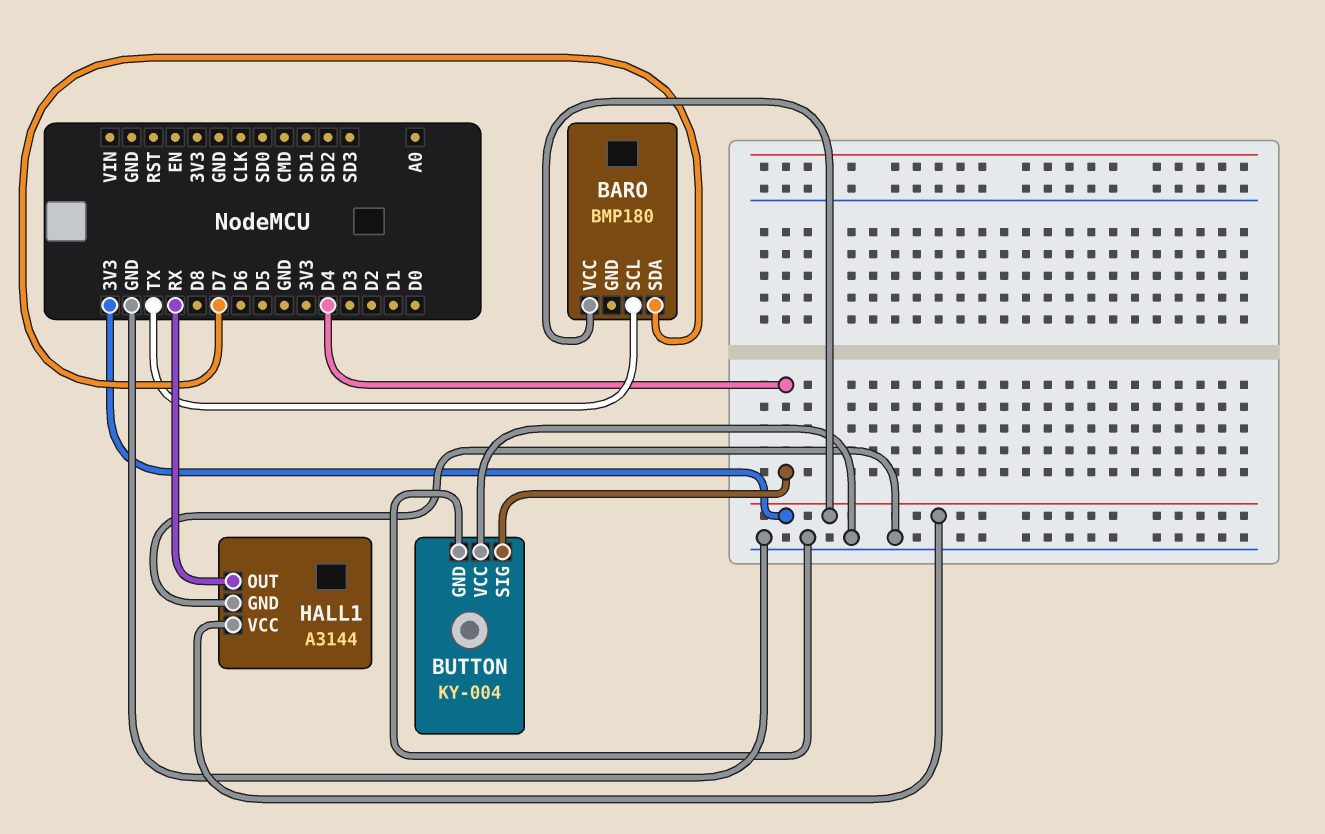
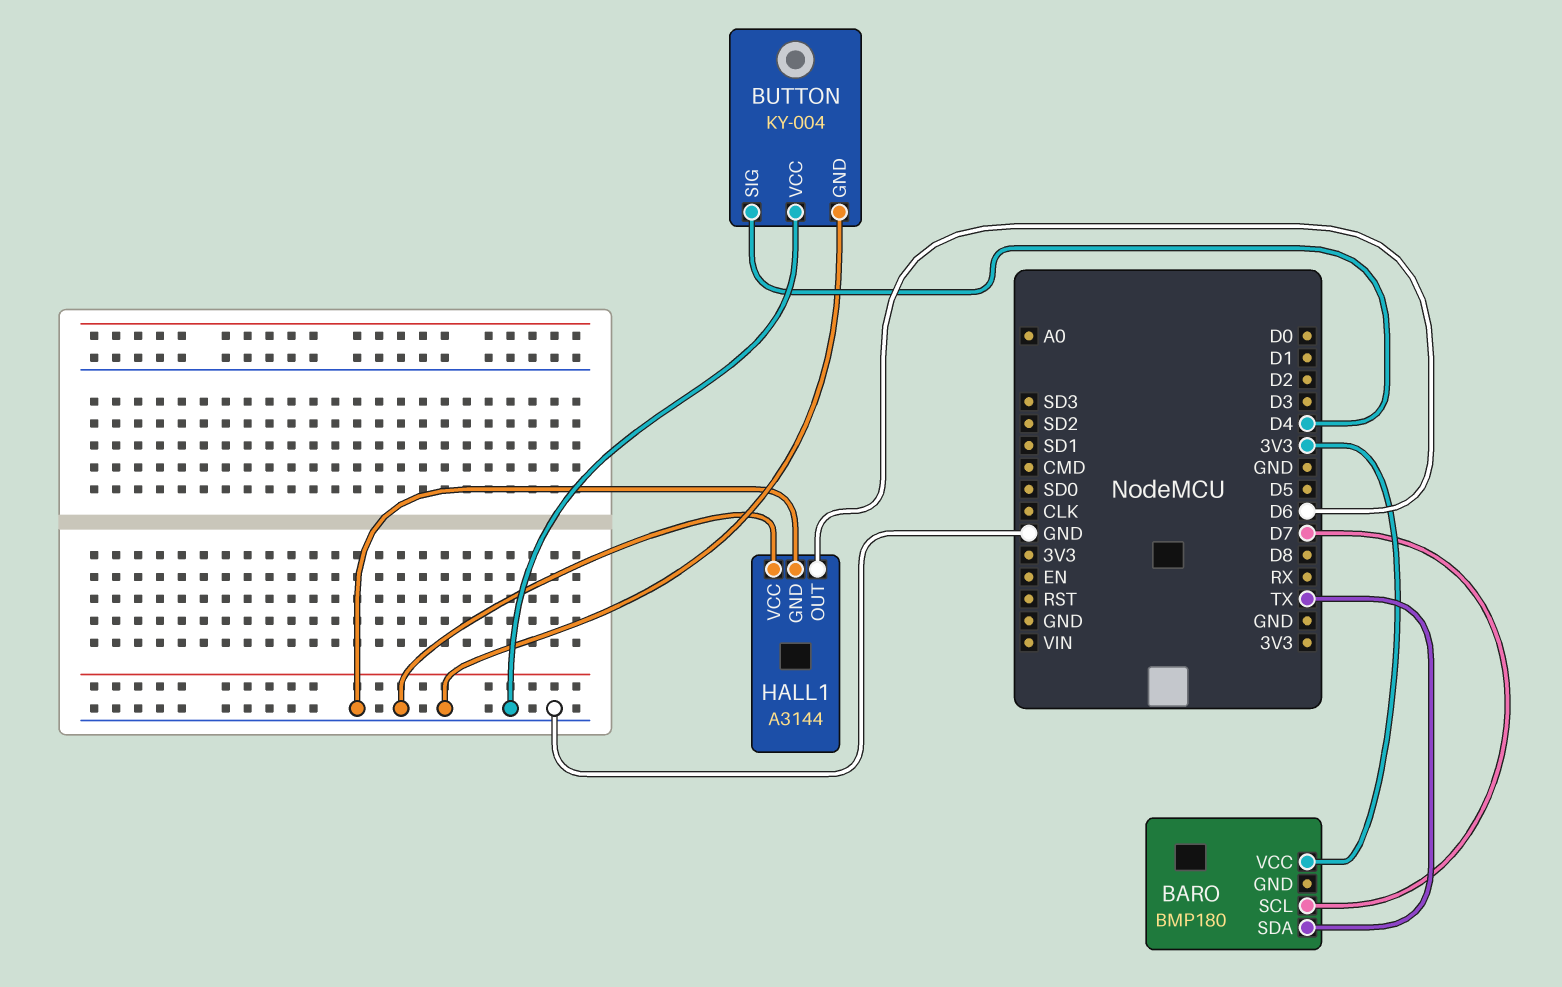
BARO pin SCL: TX -> D7
BARO pin SDA: D7 -> TX
HALL1 pin OUT: RX -> D6
HALL1 pin VCC: 3V3 -> GND

